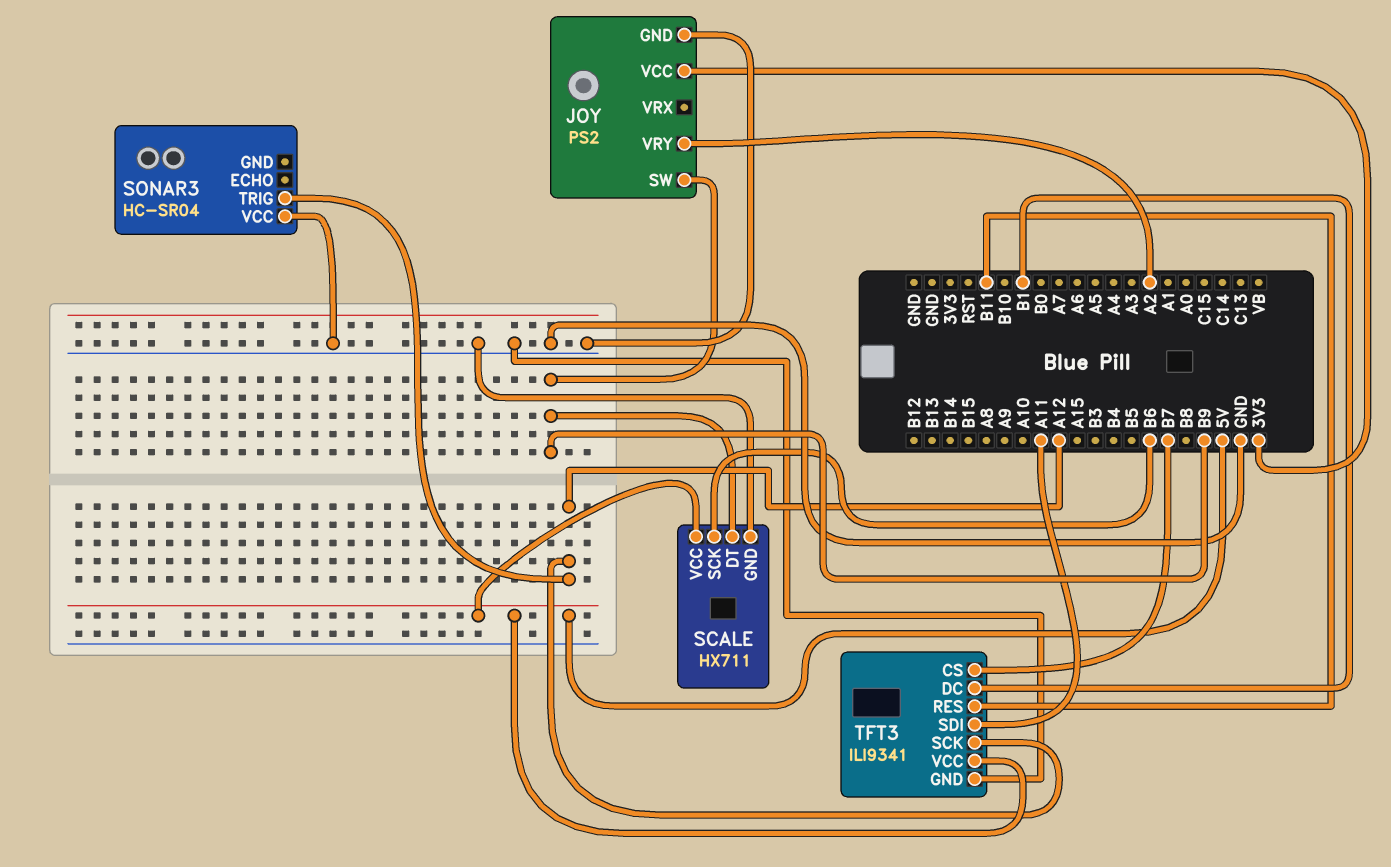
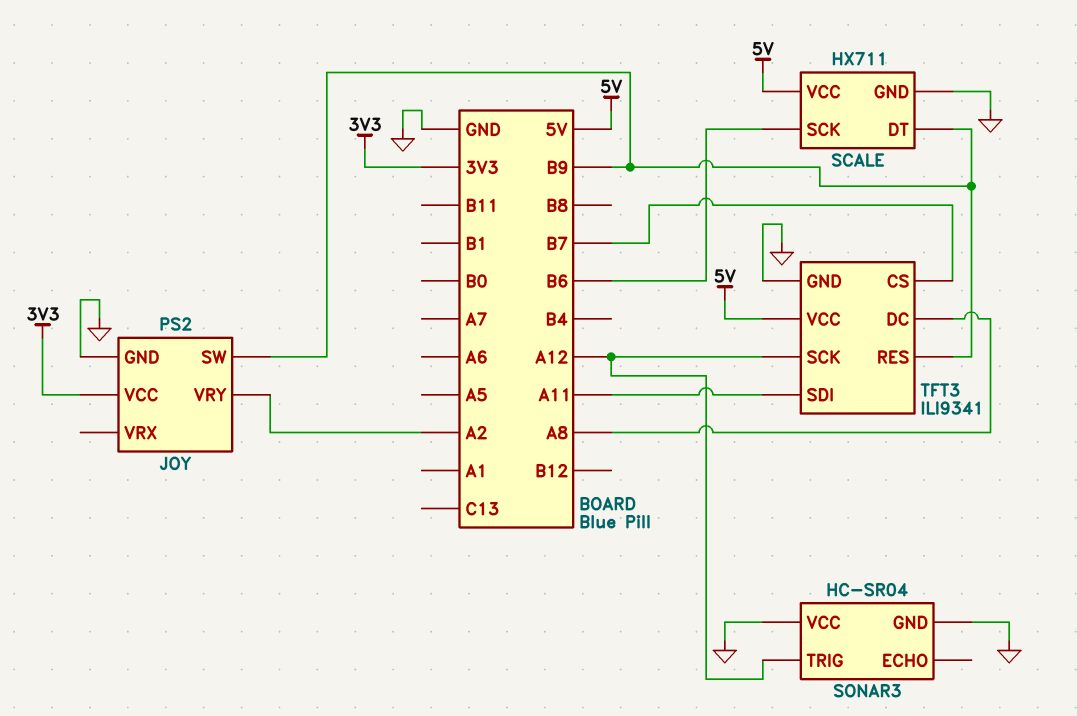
SONAR3 pin GND: none -> GND
TFT3 pin DC: B1 -> A8
TFT3 pin RES: B11 -> B9

